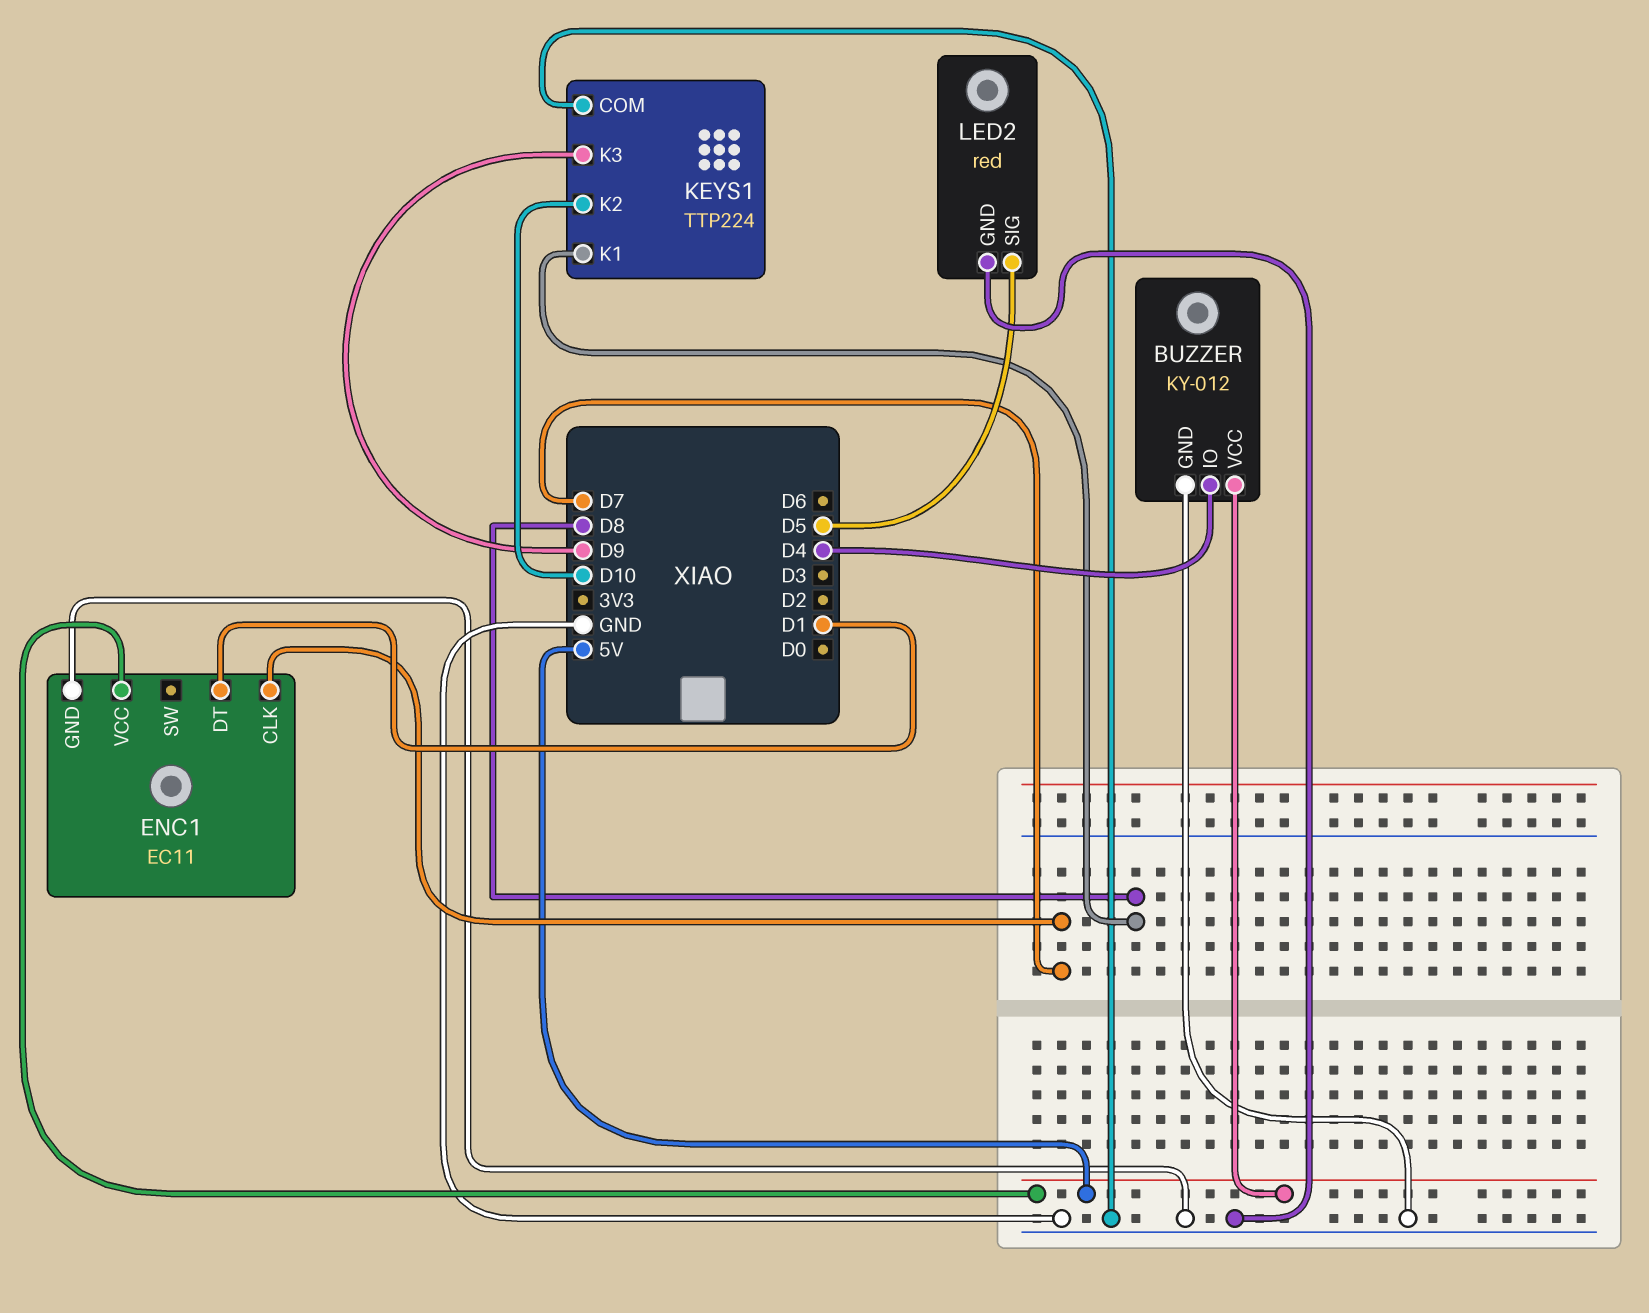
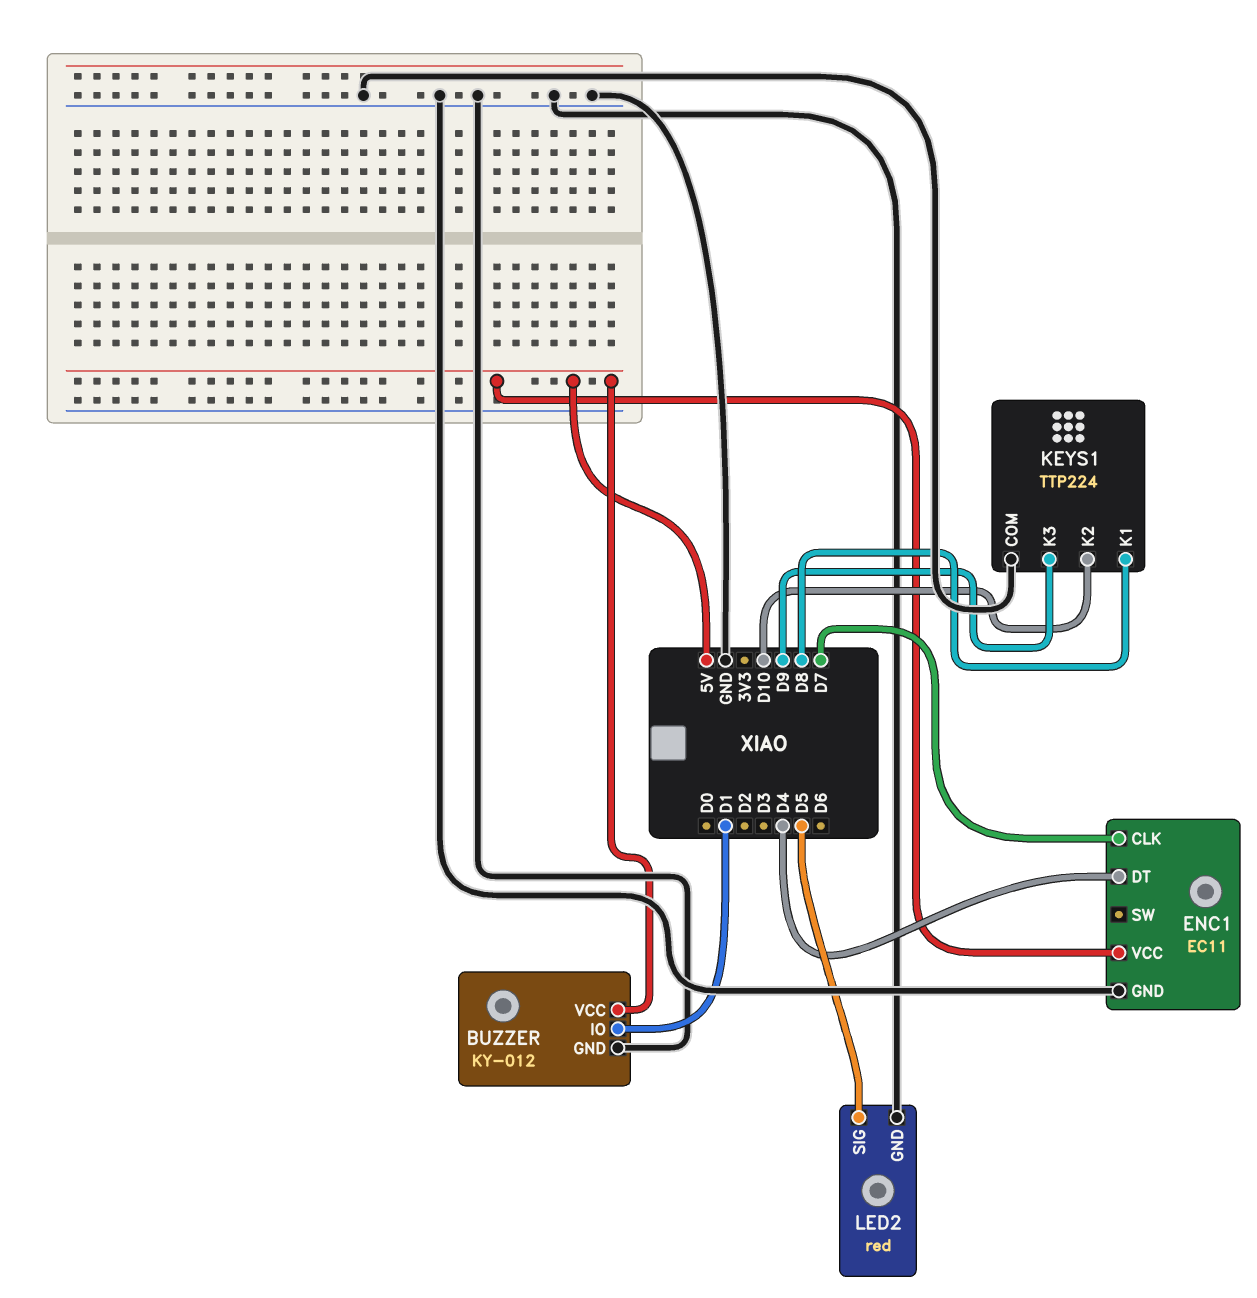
BUZZER pin IO: D4 -> D1
ENC1 pin DT: D1 -> D4

